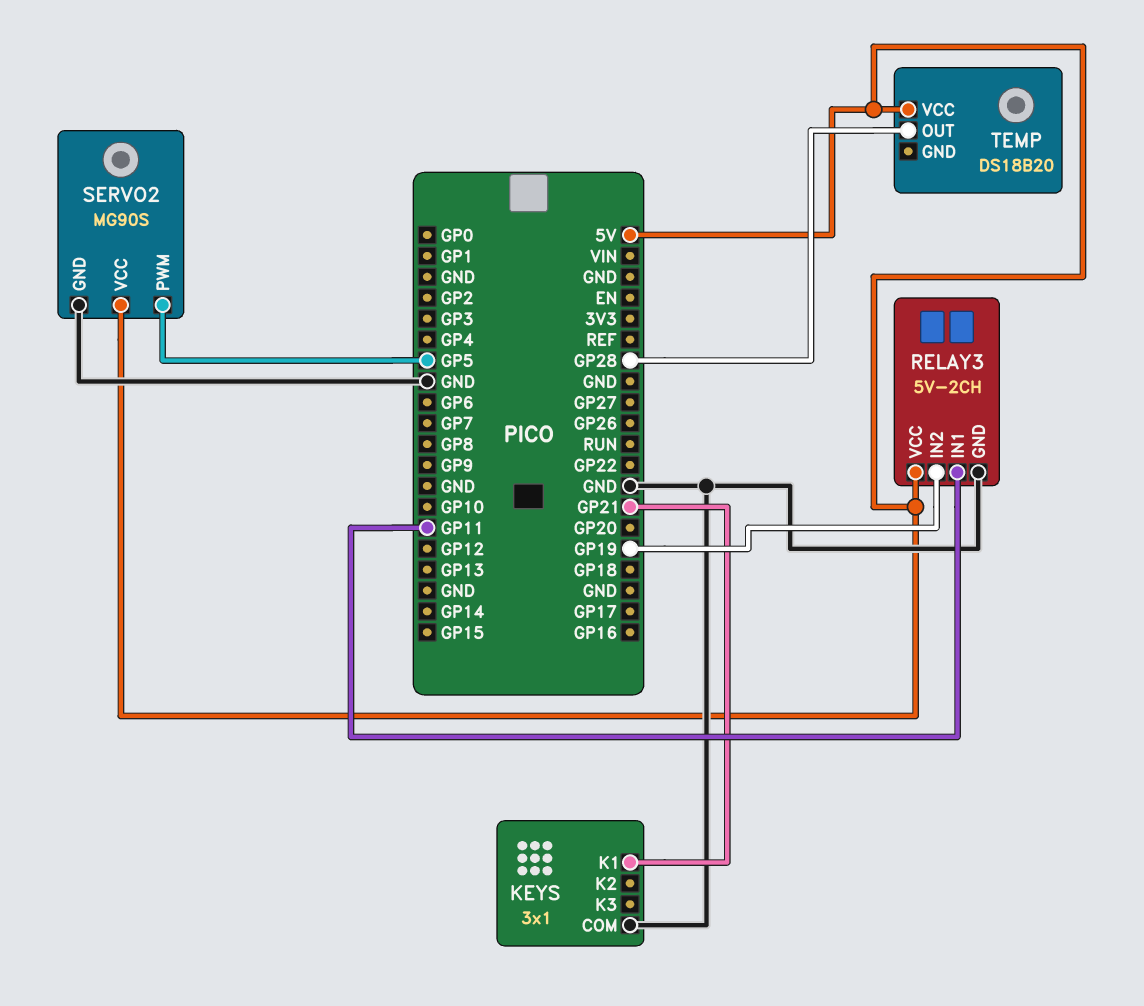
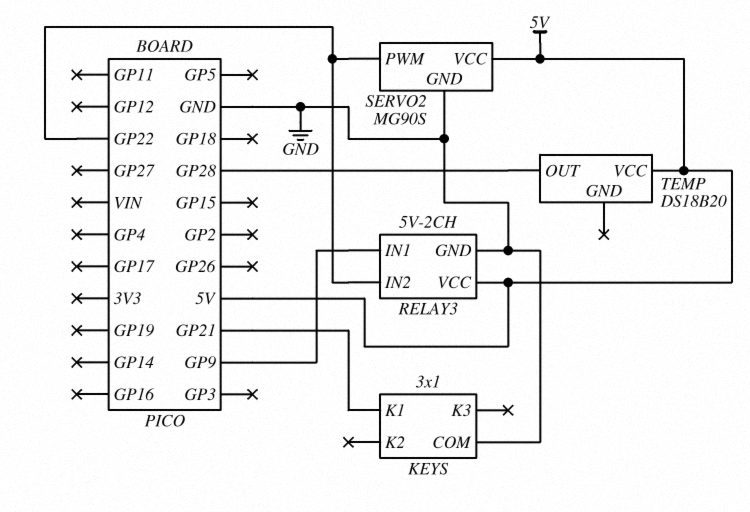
RELAY3 pin IN1: GP11 -> GP9
RELAY3 pin IN2: GP19 -> GP22
SERVO2 pin PWM: GP5 -> GP22

